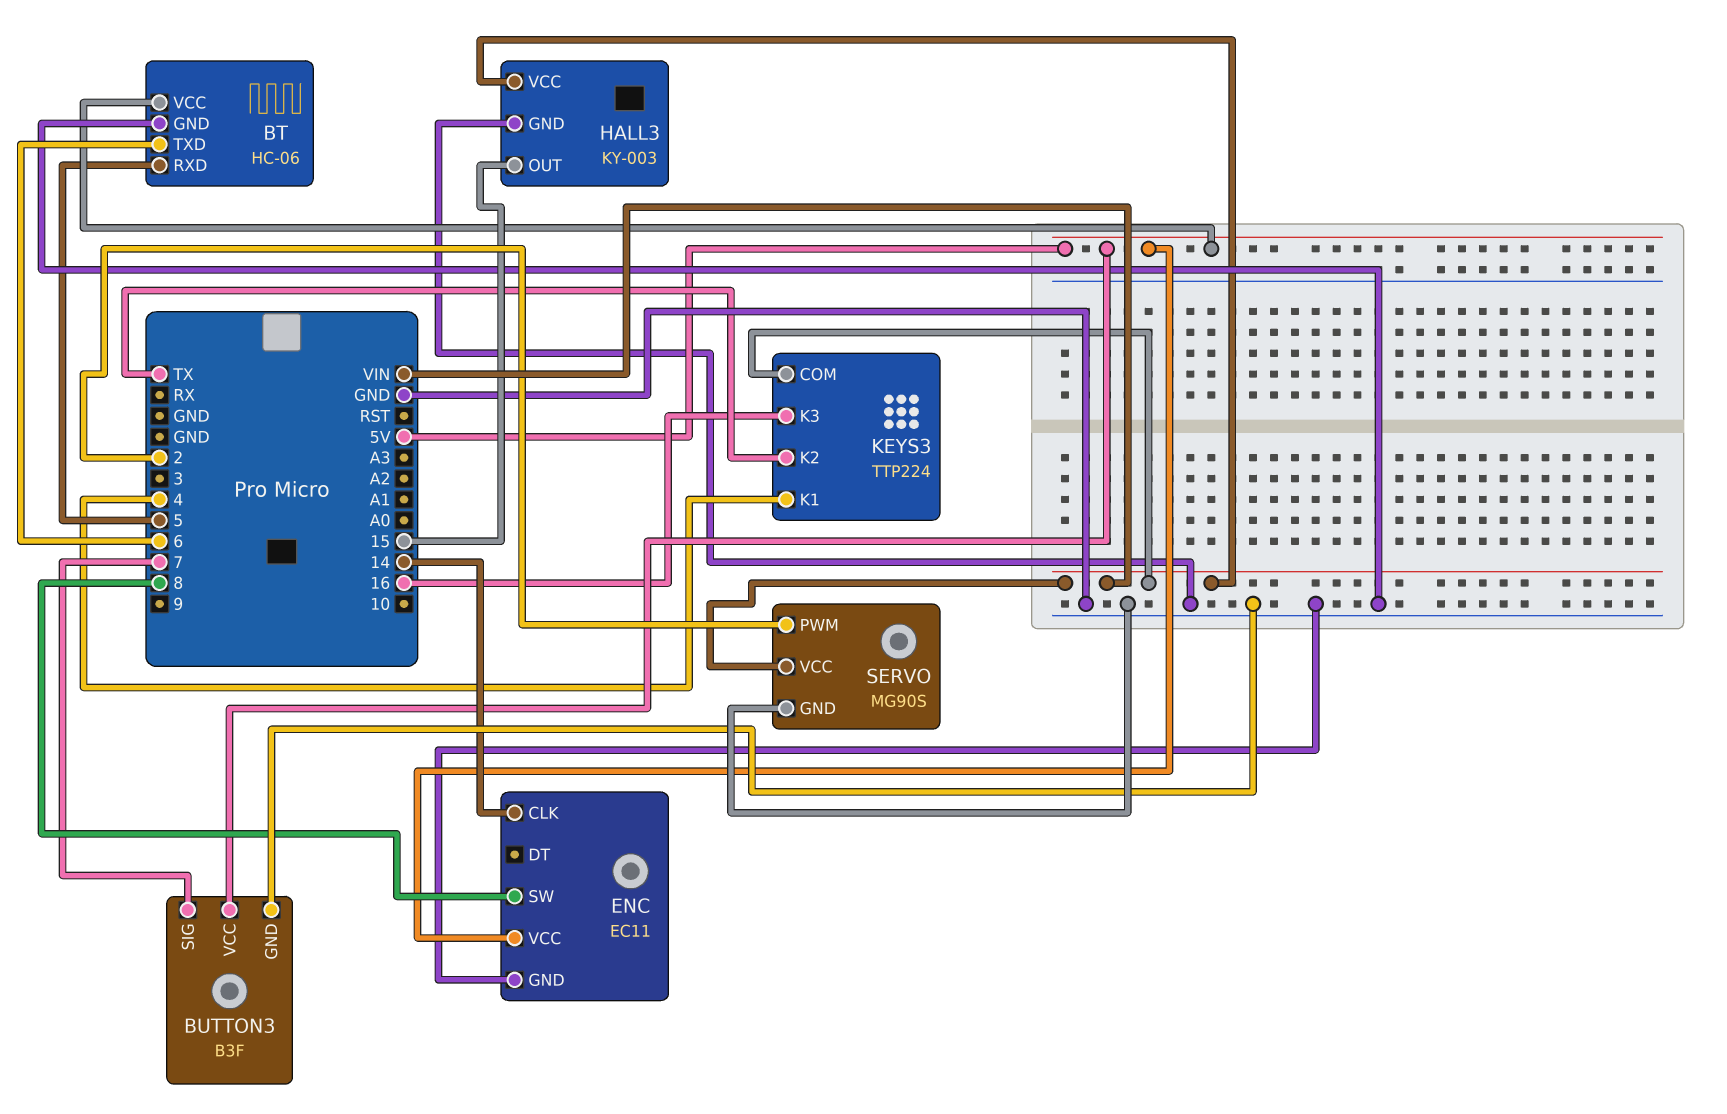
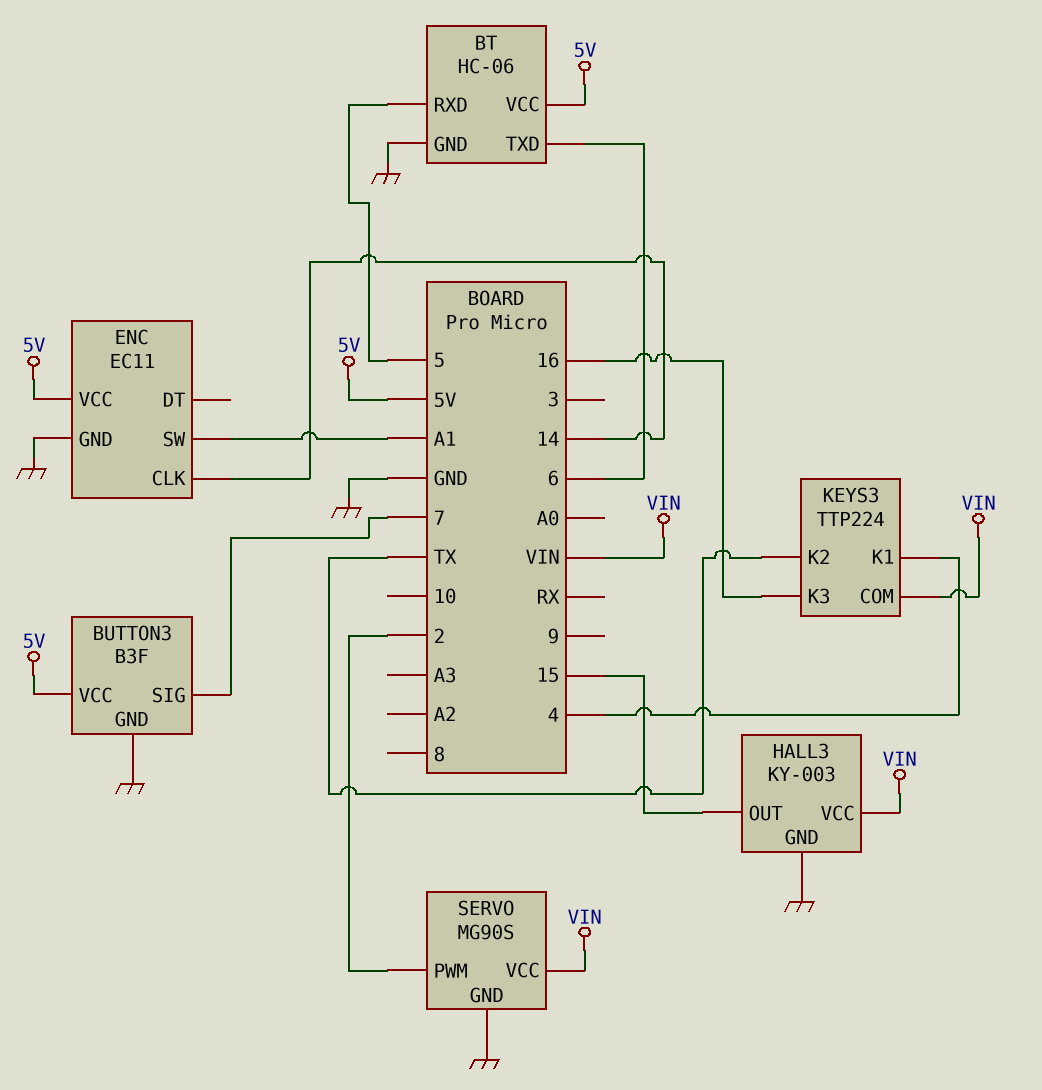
ENC pin SW: 8 -> A1

